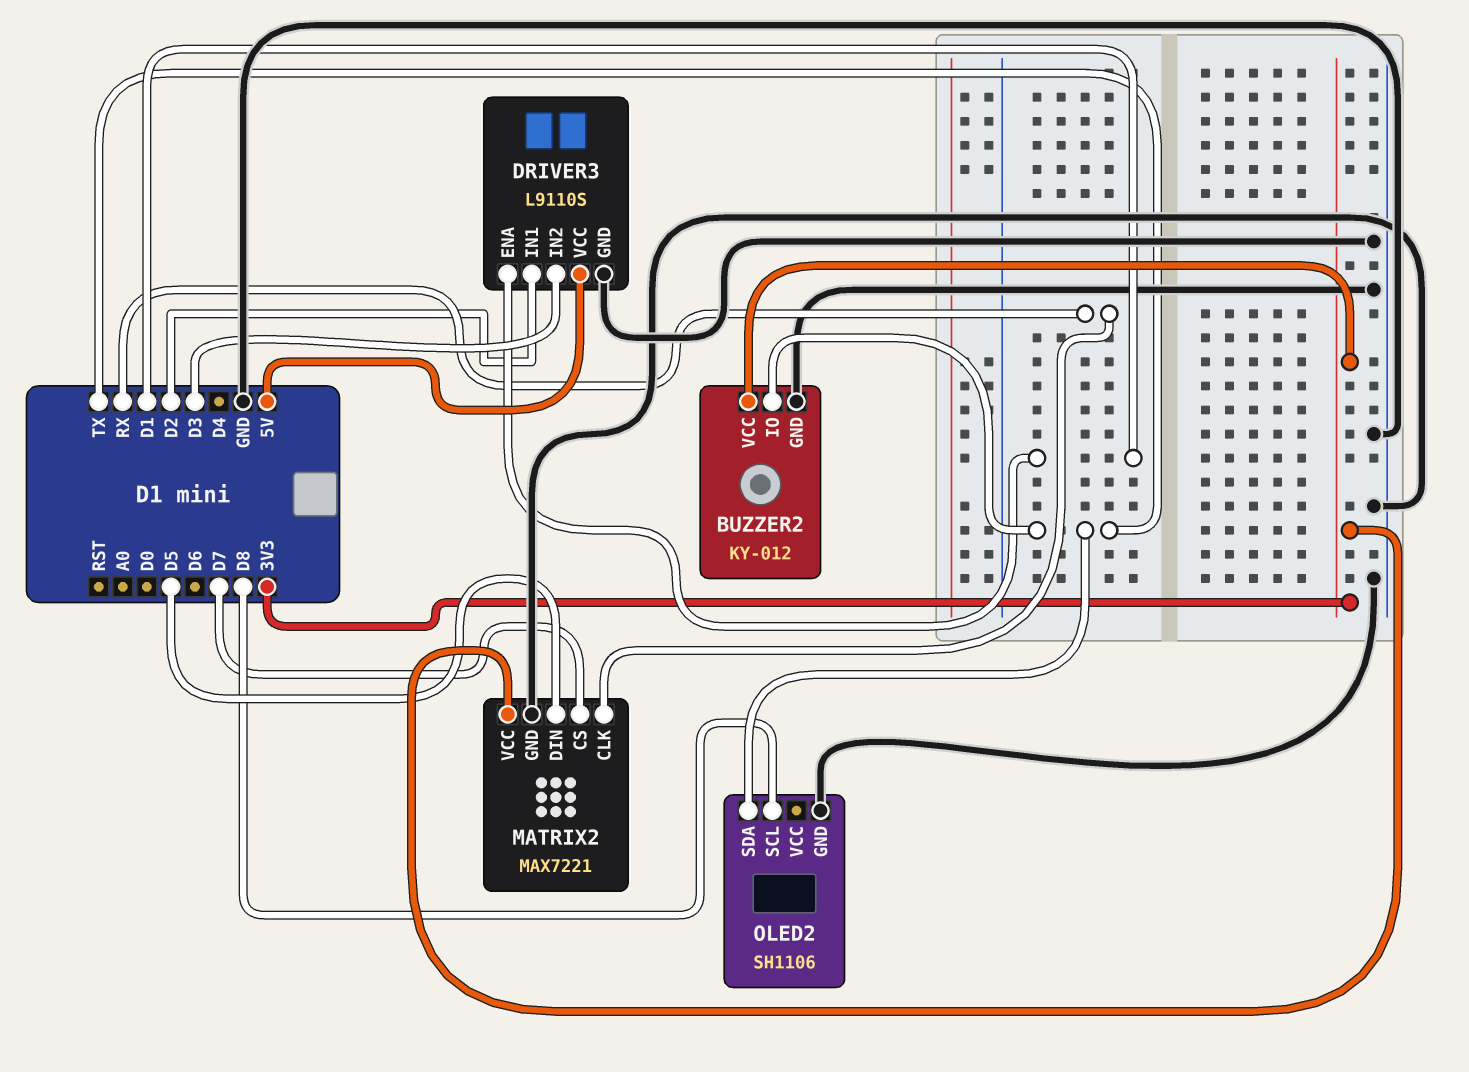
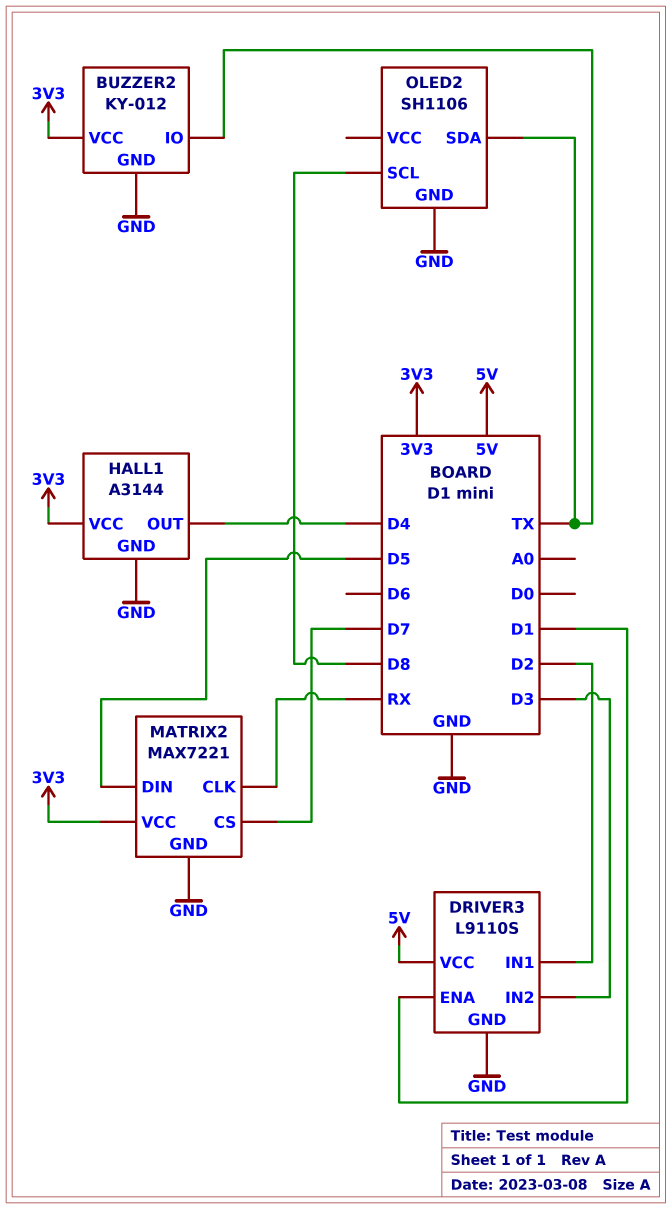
HALL1: none -> A3144
HALL1 pin GND: none -> GND
HALL1 pin OUT: none -> D4
HALL1 pin VCC: none -> 3V3

